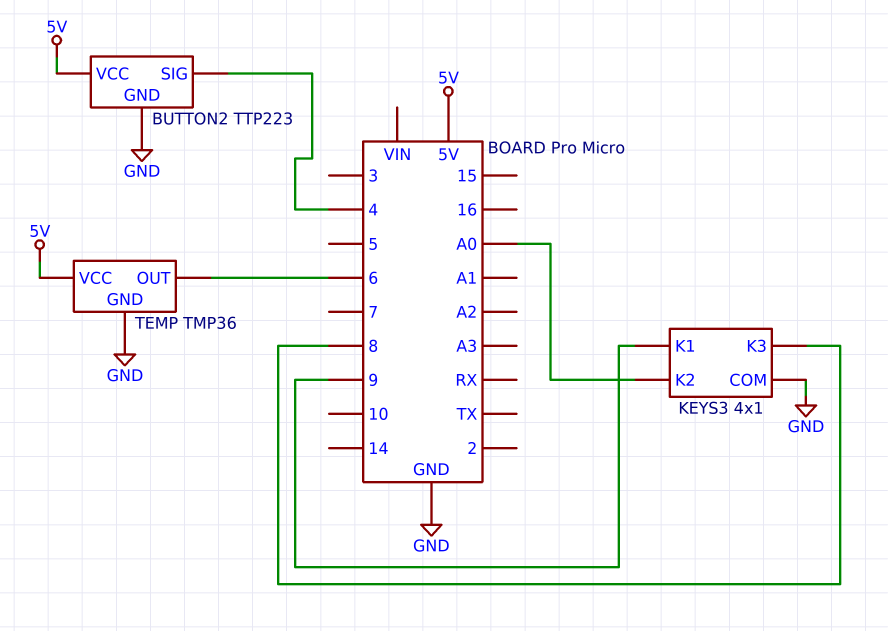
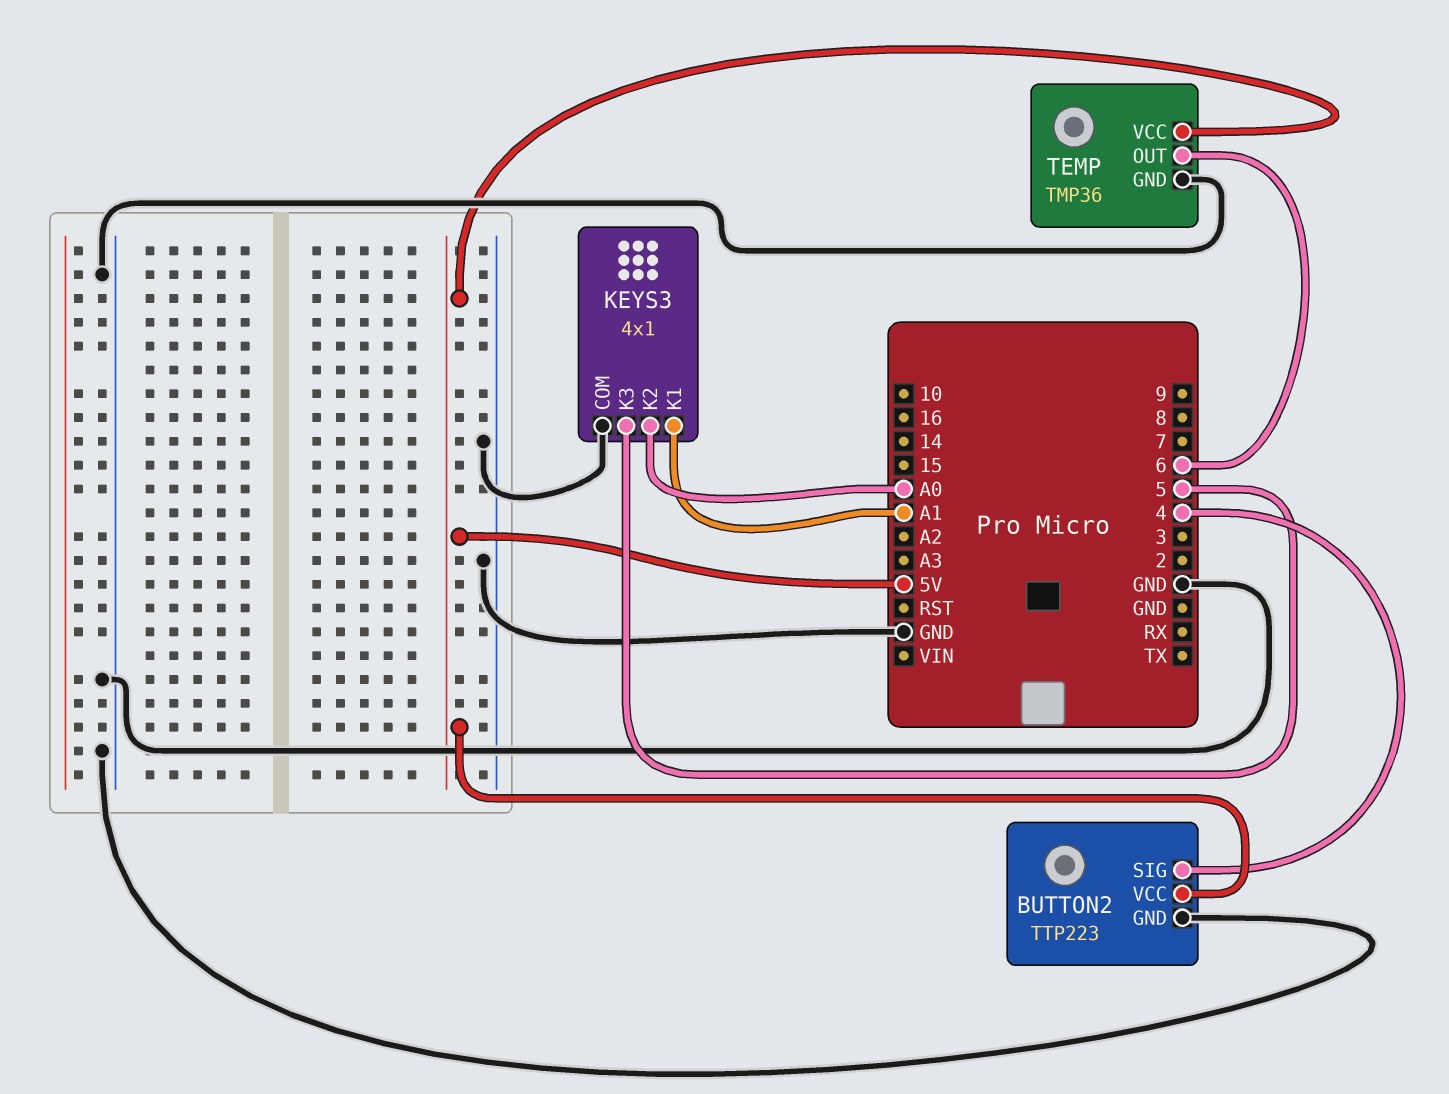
KEYS3 pin K1: 9 -> A1
KEYS3 pin K3: 8 -> 5

